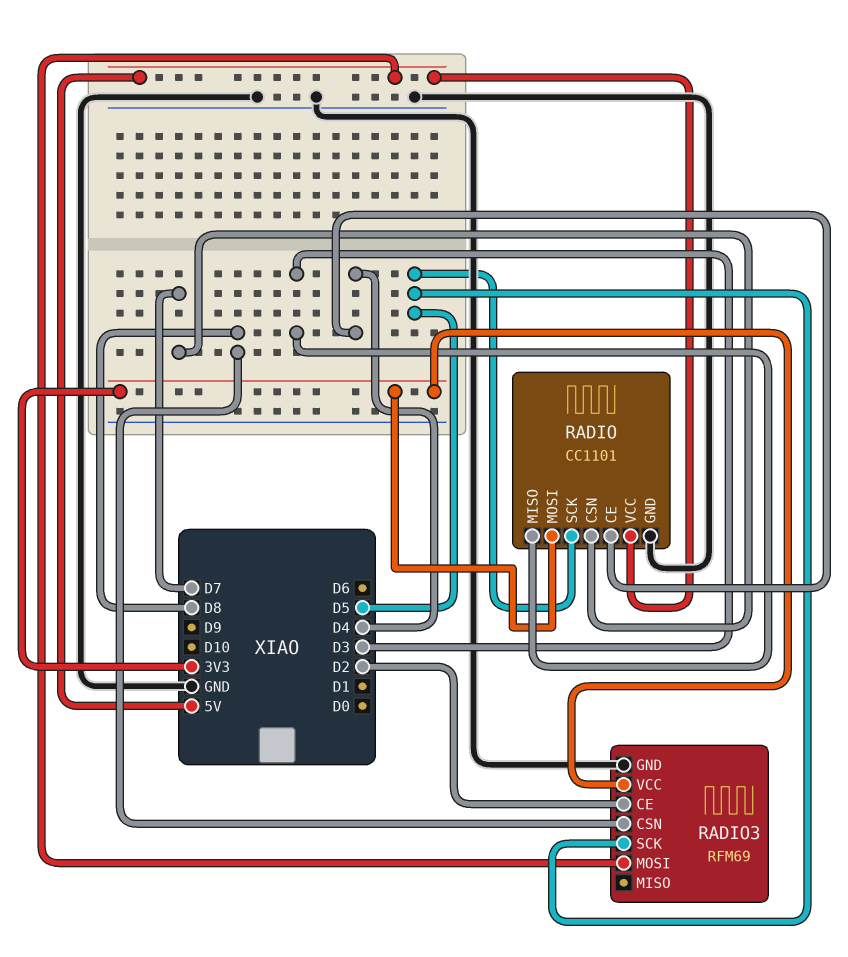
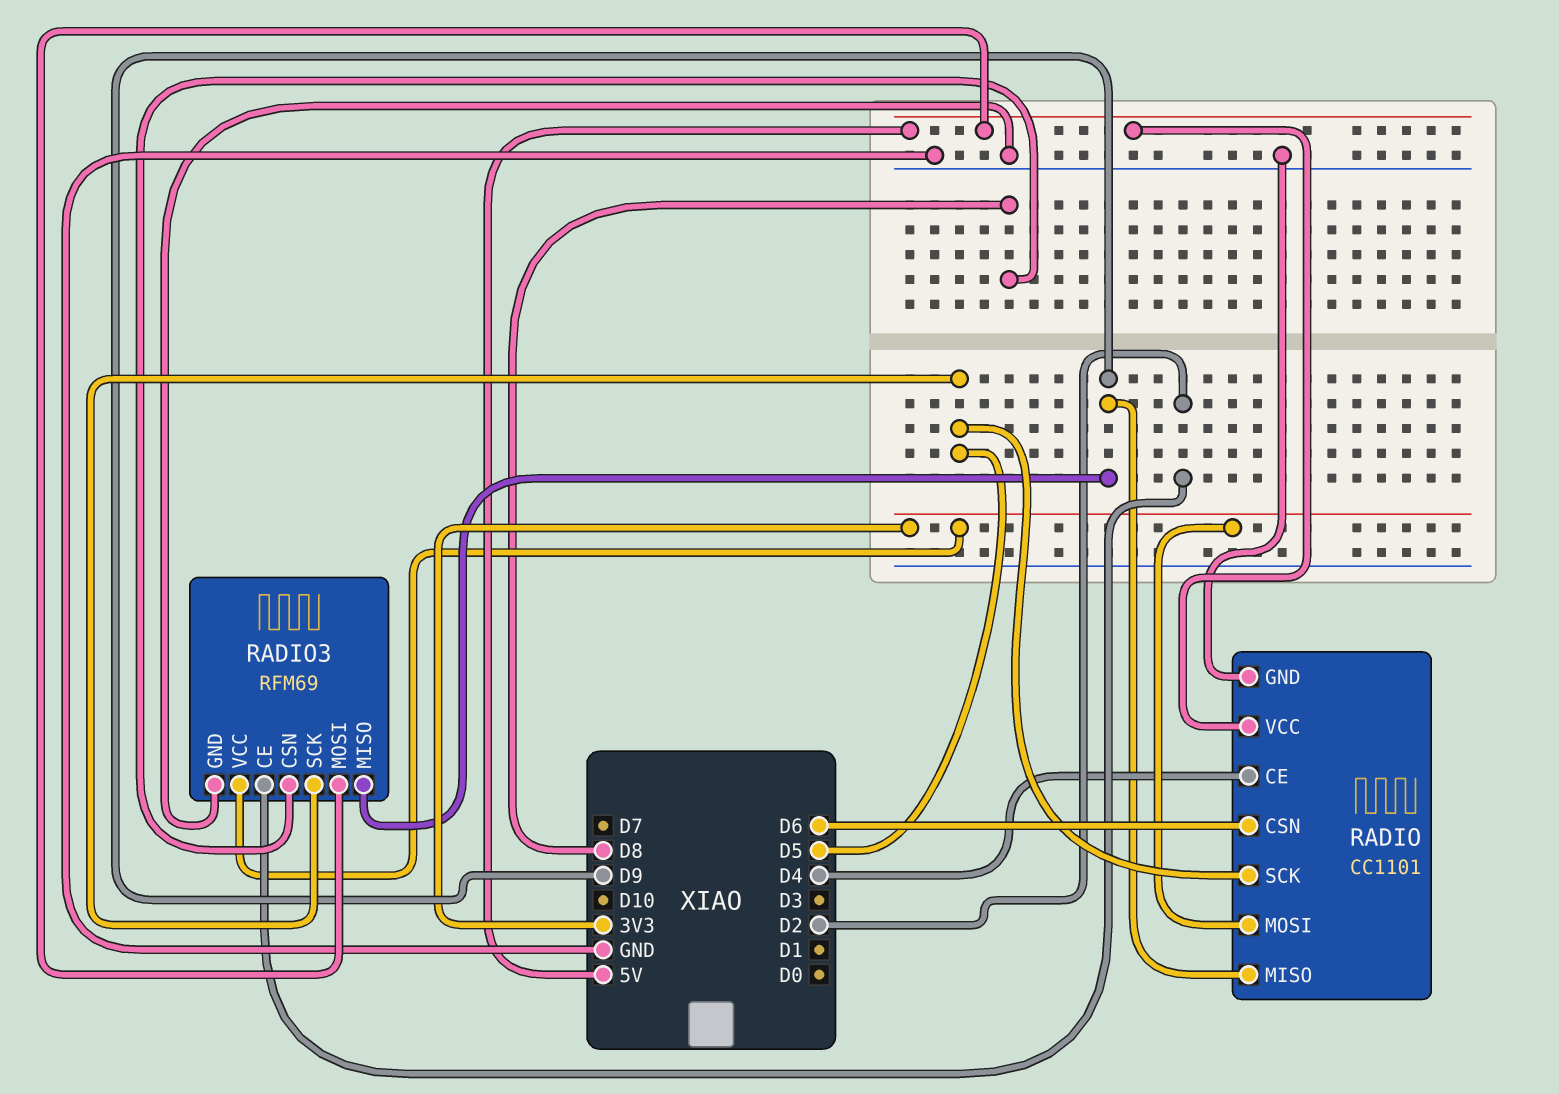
RADIO pin CSN: D7 -> D6
RADIO pin MISO: D3 -> D9
RADIO3 pin MISO: none -> D9

